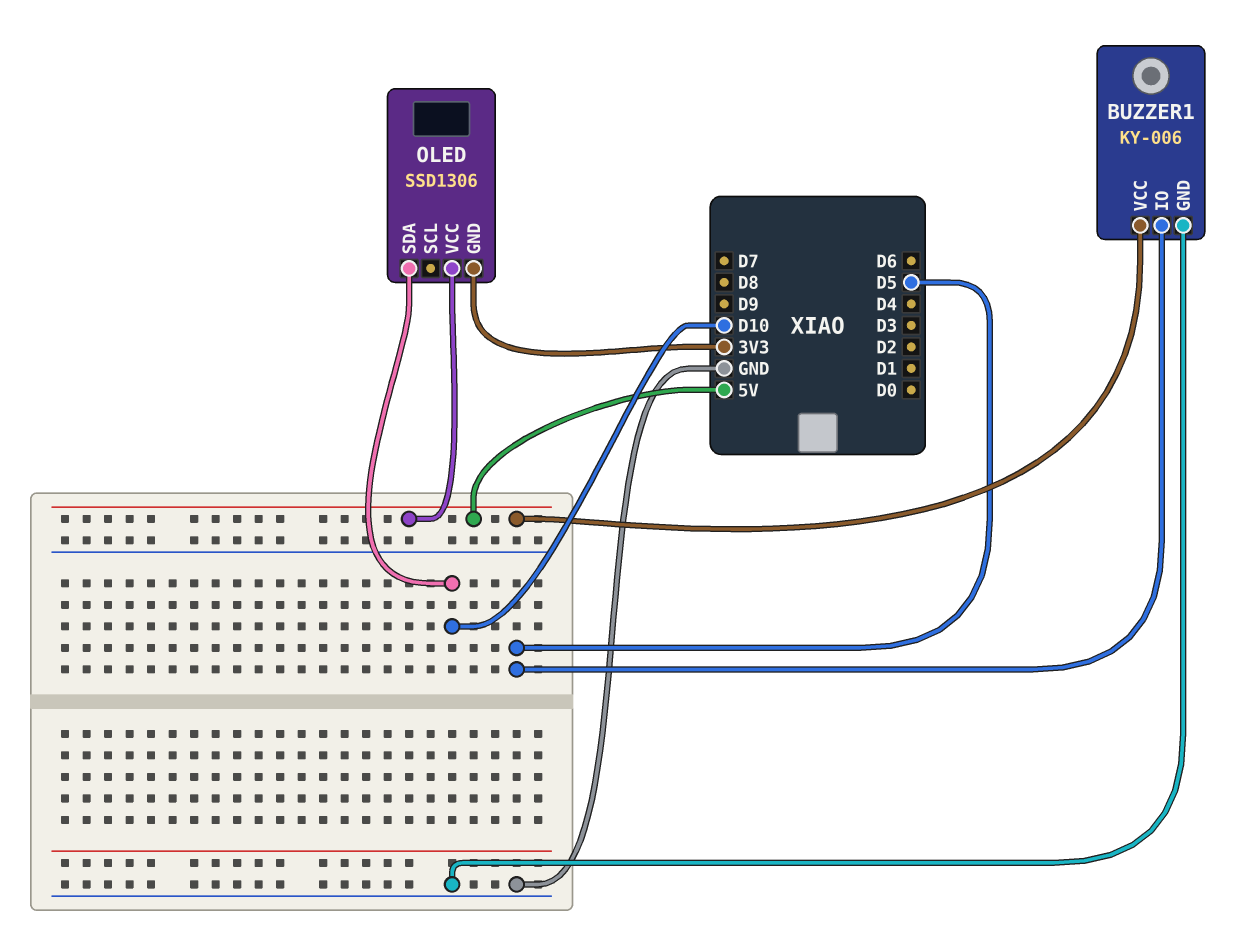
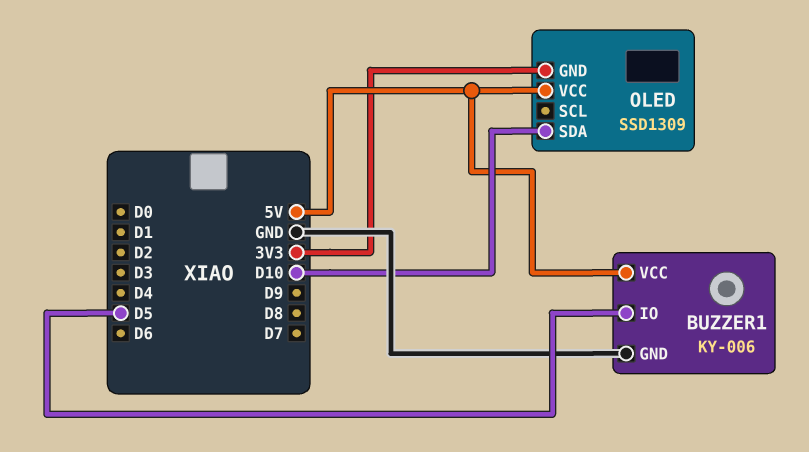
OLED: SSD1306 -> SSD1309

